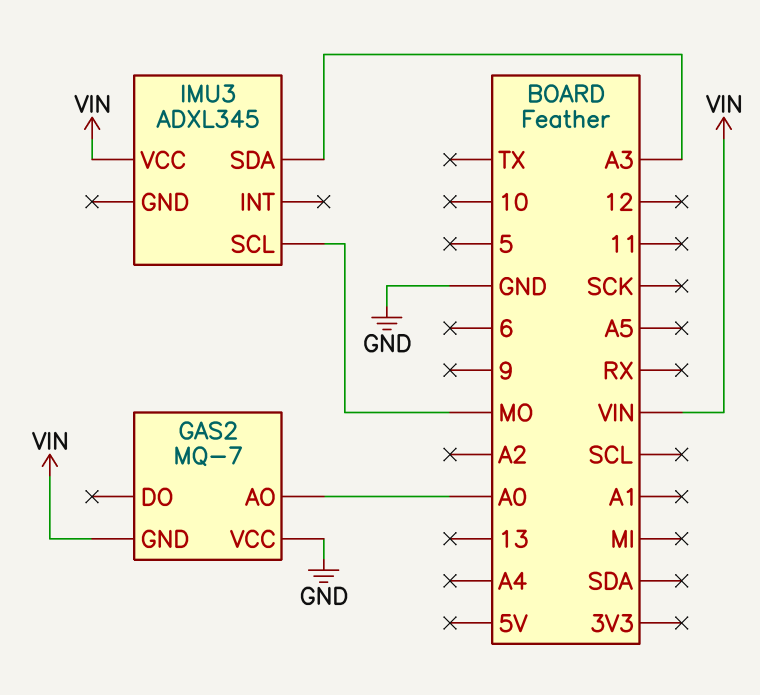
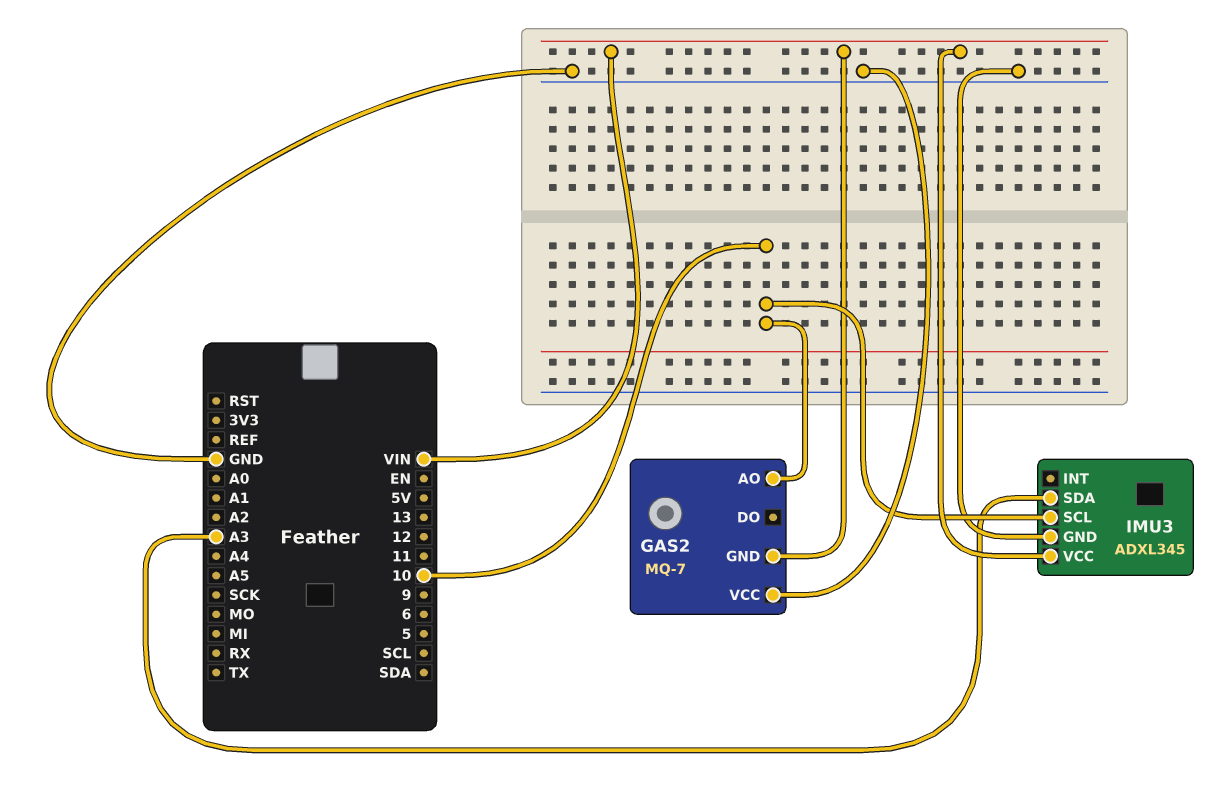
GAS2 pin AO: A0 -> 10
IMU3 pin GND: none -> GND
IMU3 pin SCL: MO -> 10

